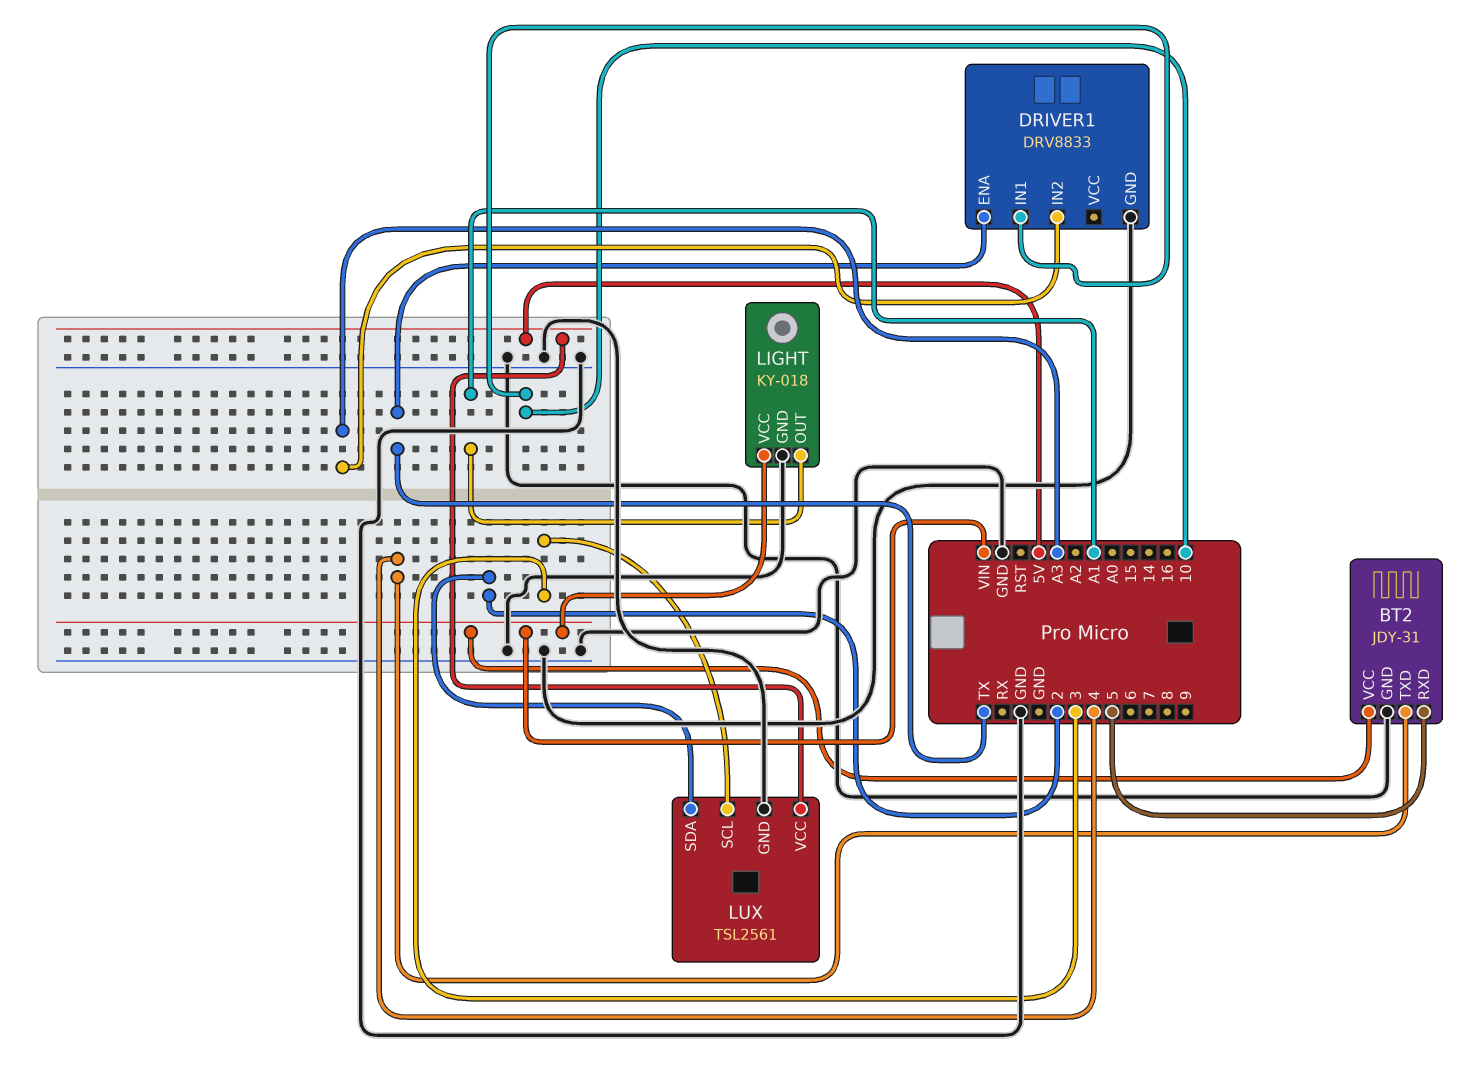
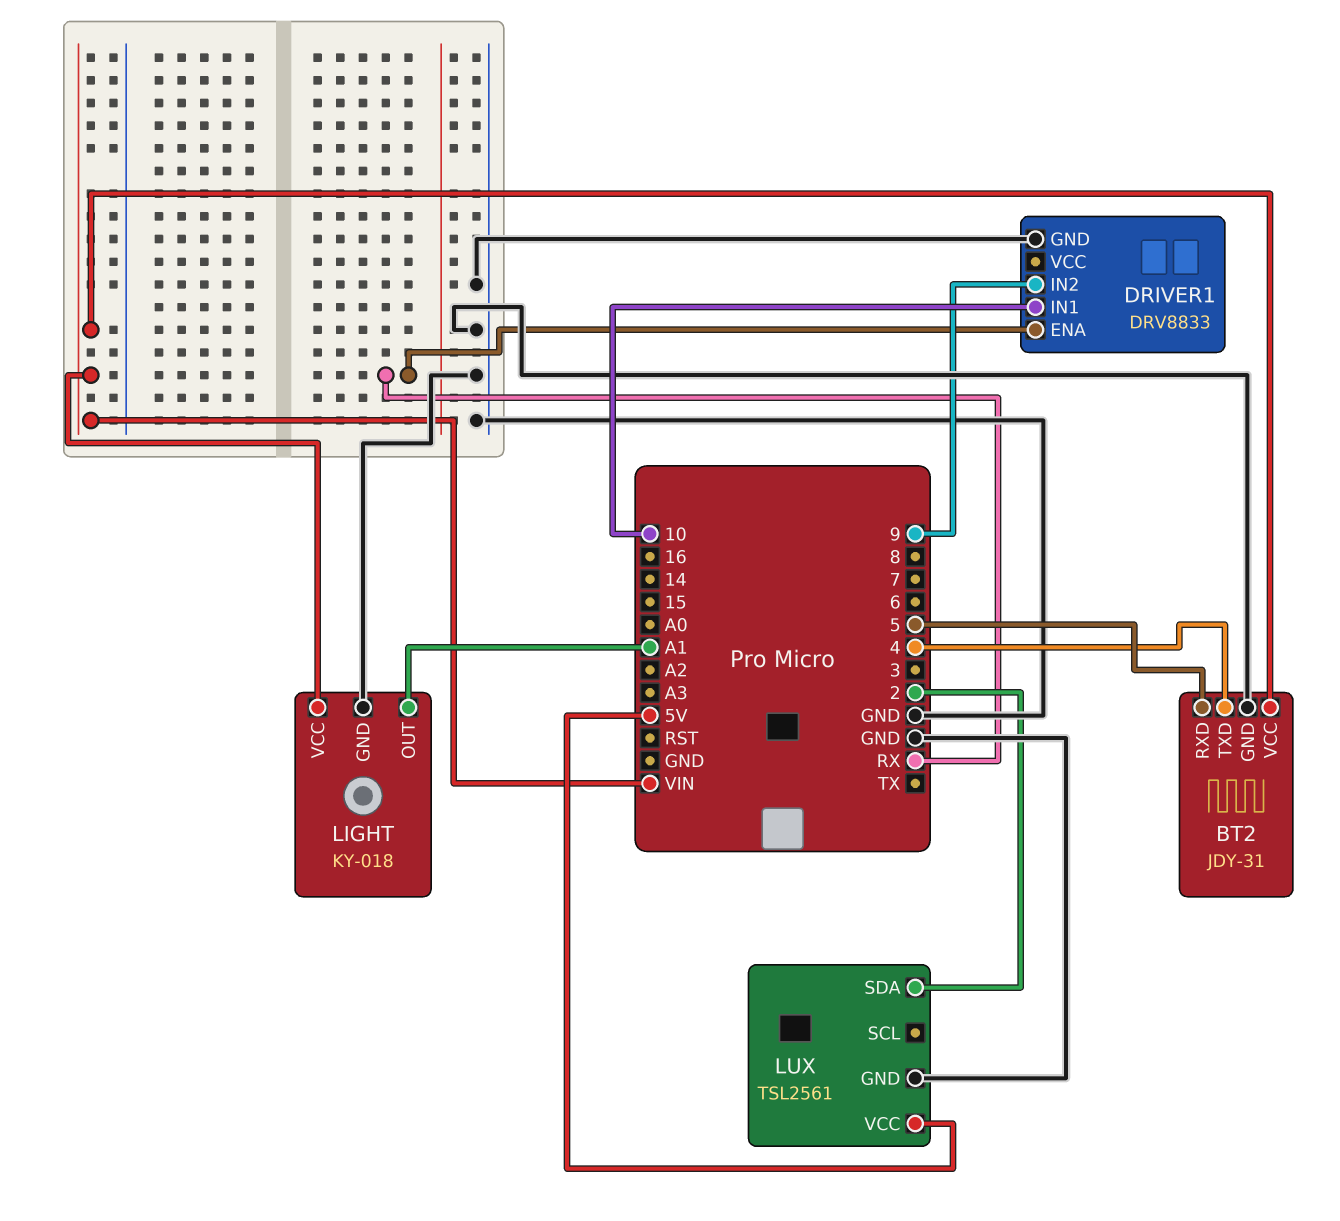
DRIVER1 pin ENA: TX -> RX
DRIVER1 pin IN2: A3 -> 9
LUX pin SCL: 3 -> none

